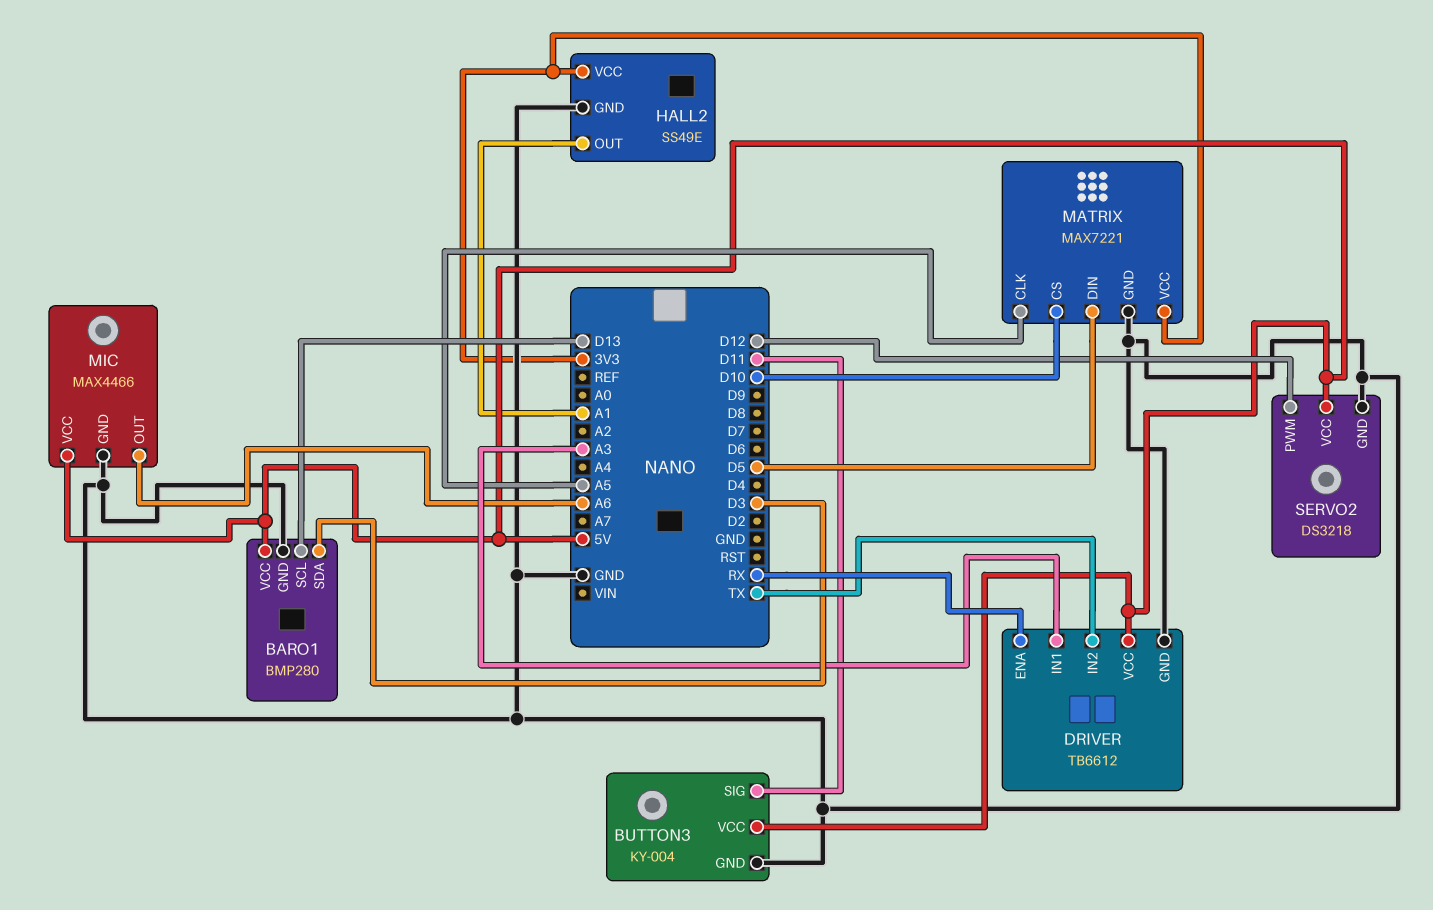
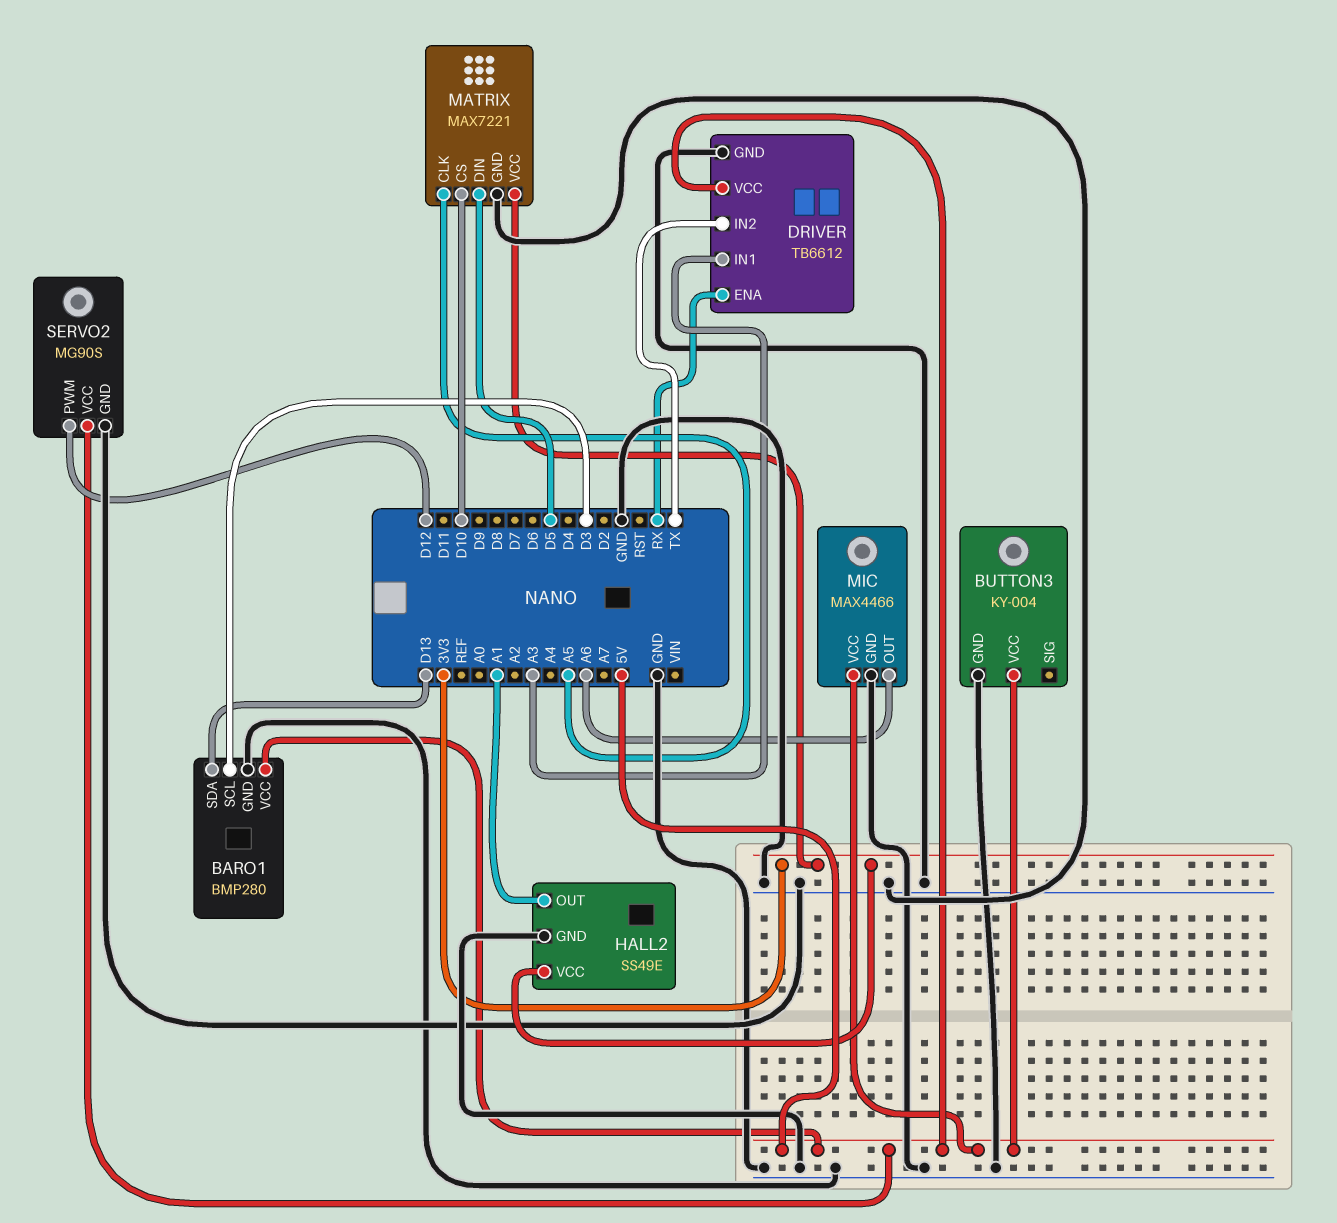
BARO1 pin SCL: D13 -> D3
BARO1 pin SDA: D3 -> D13
BUTTON3 pin SIG: D11 -> none
SERVO2: DS3218 -> MG90S

